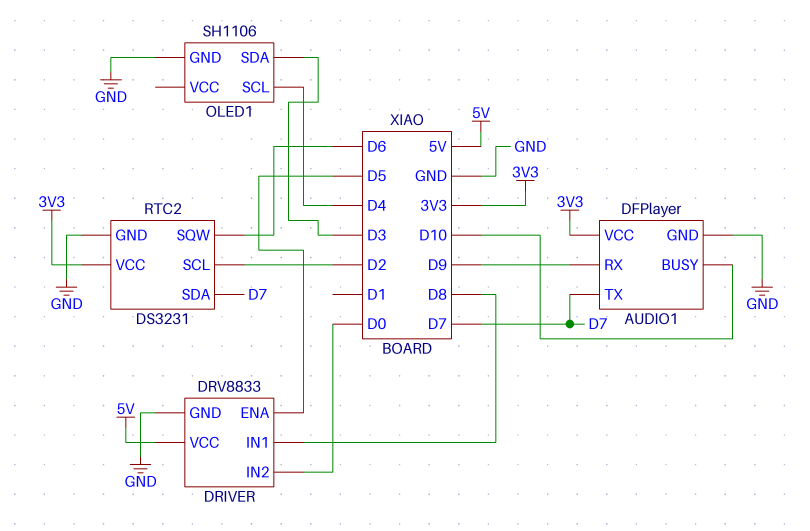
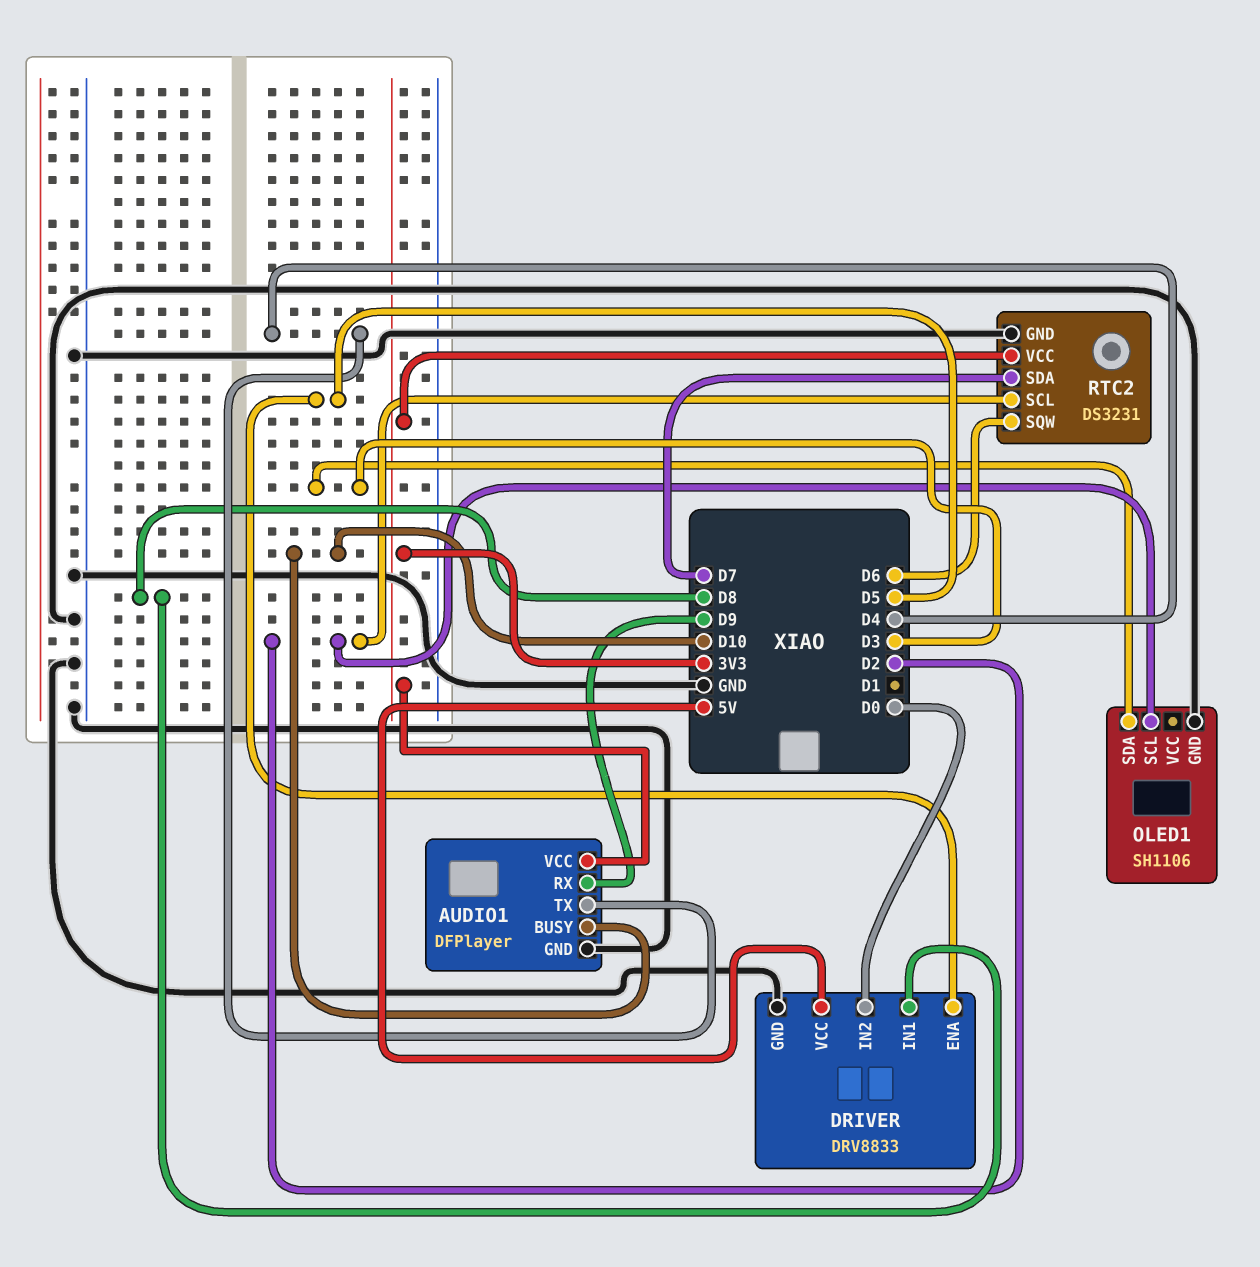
AUDIO1 pin TX: D7 -> D4
OLED1 pin SCL: D4 -> D2

